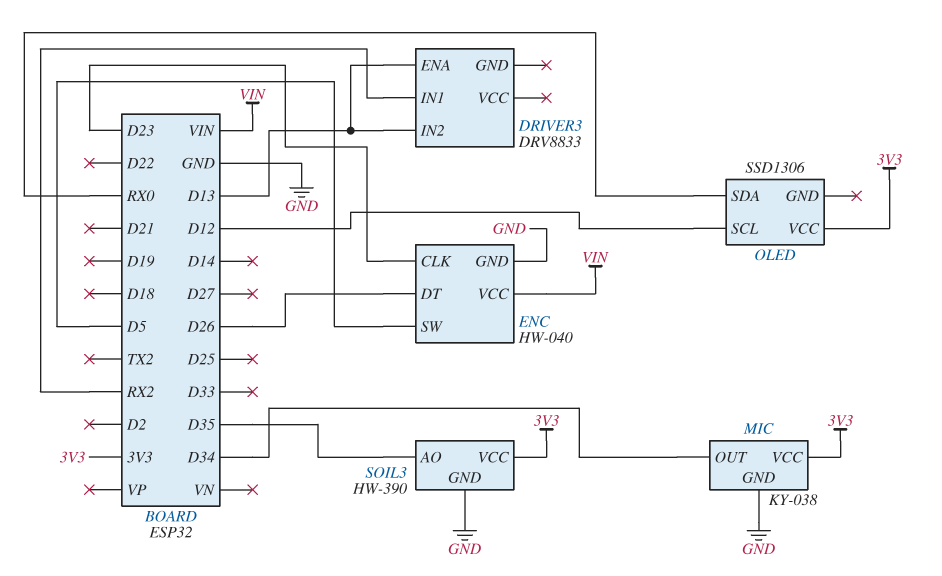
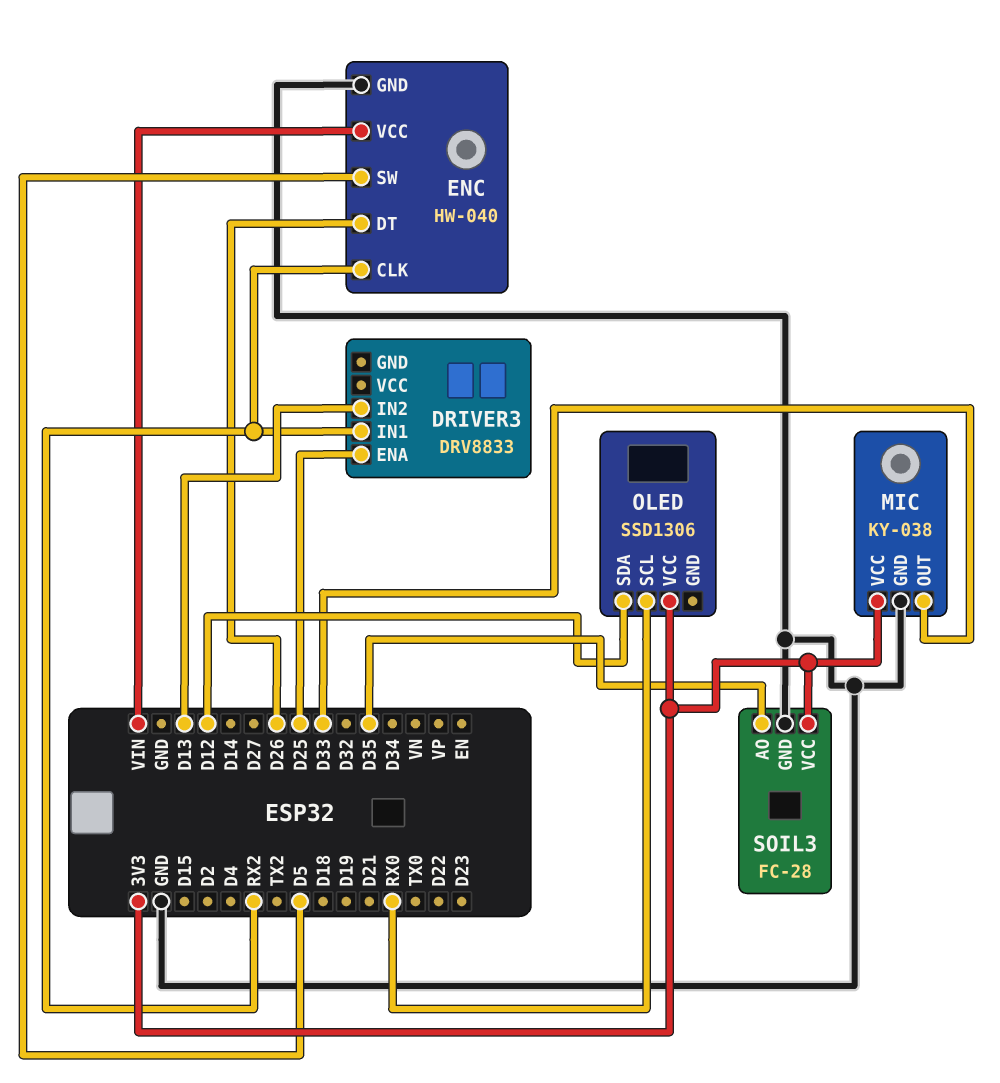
DRIVER3 pin ENA: D13 -> D25
ENC pin CLK: D23 -> RX2
MIC pin OUT: D34 -> D33
OLED pin SCL: D12 -> RX0
OLED pin SDA: RX0 -> D12
SOIL3: HW-390 -> FC-28

